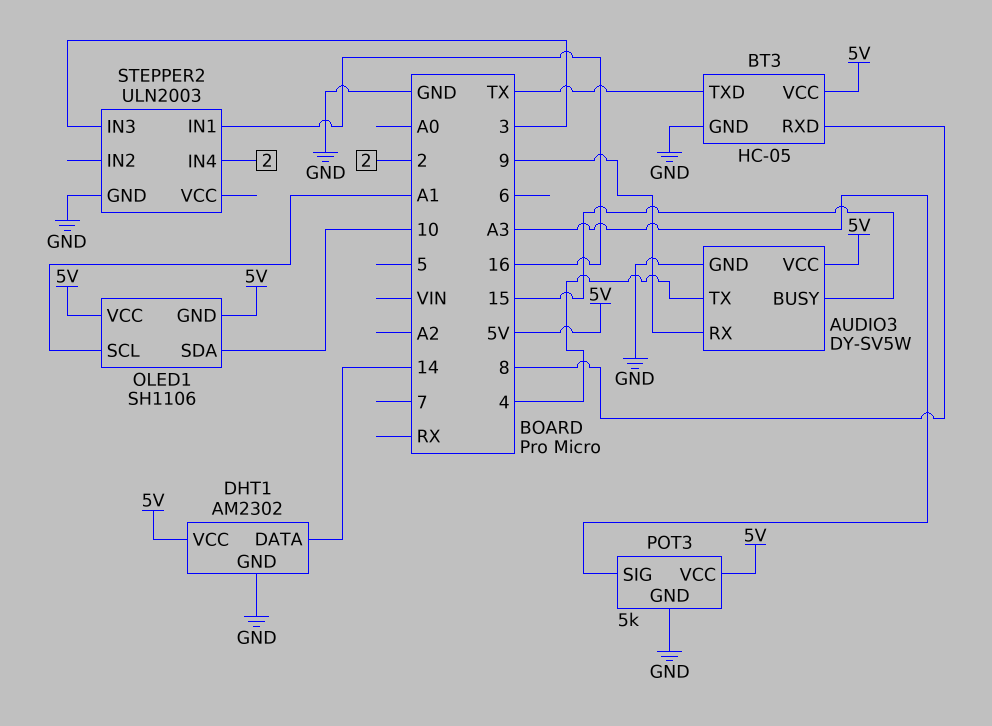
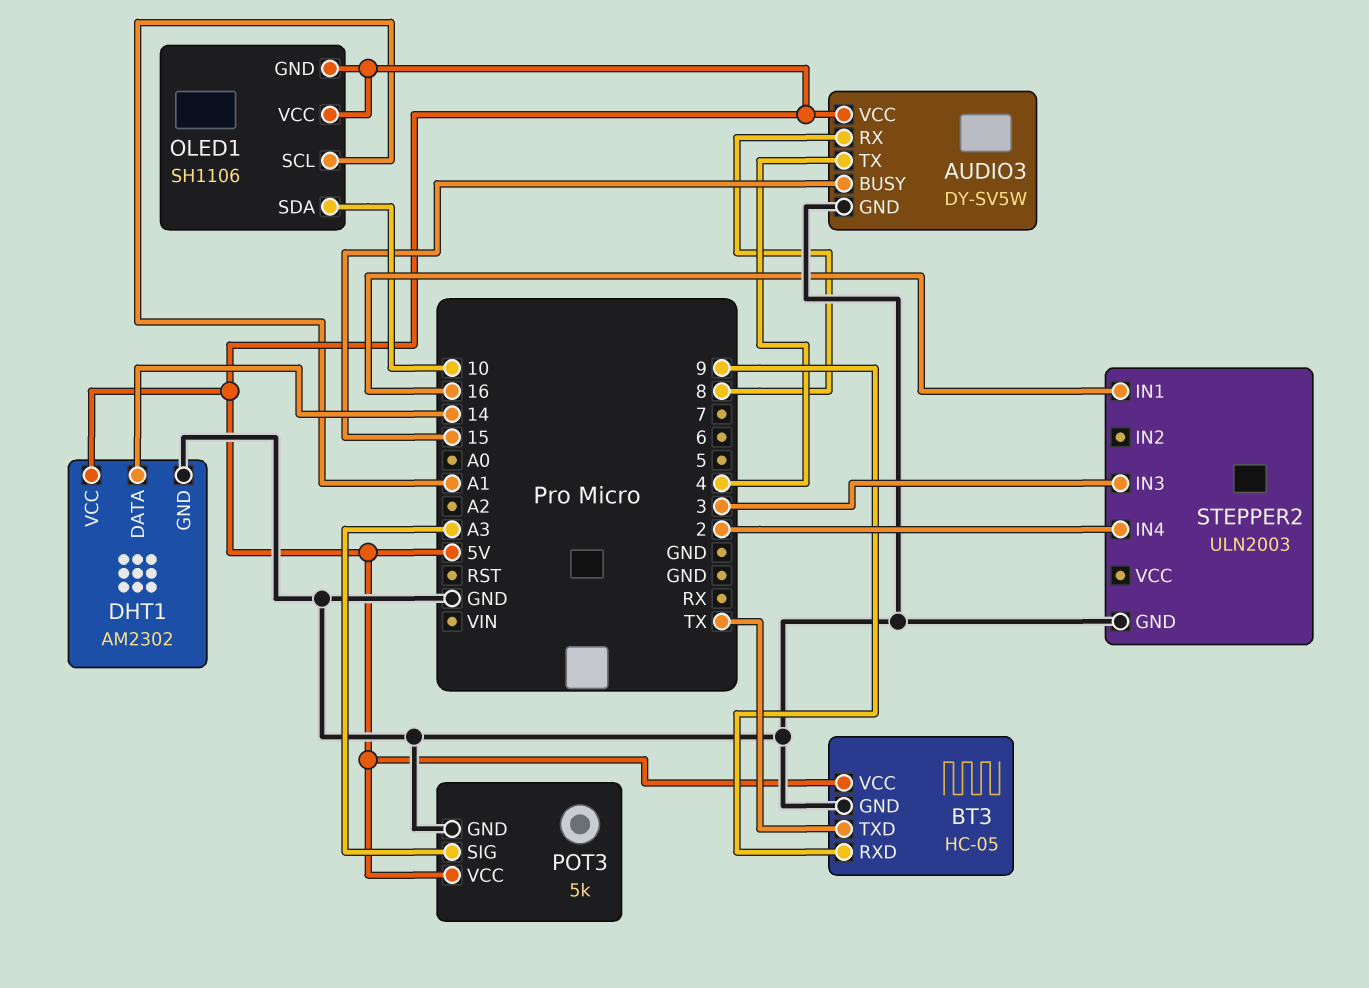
AUDIO3 pin RX: 9 -> 8
BT3 pin RXD: 8 -> 9

